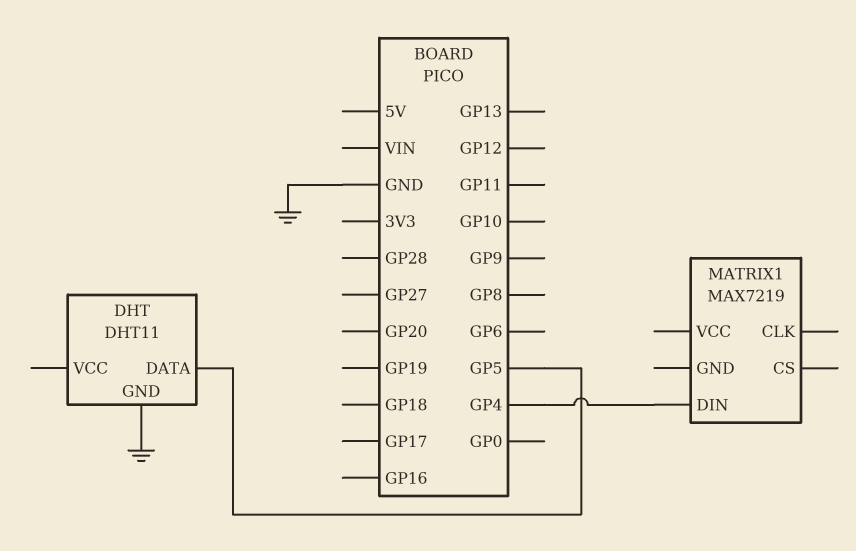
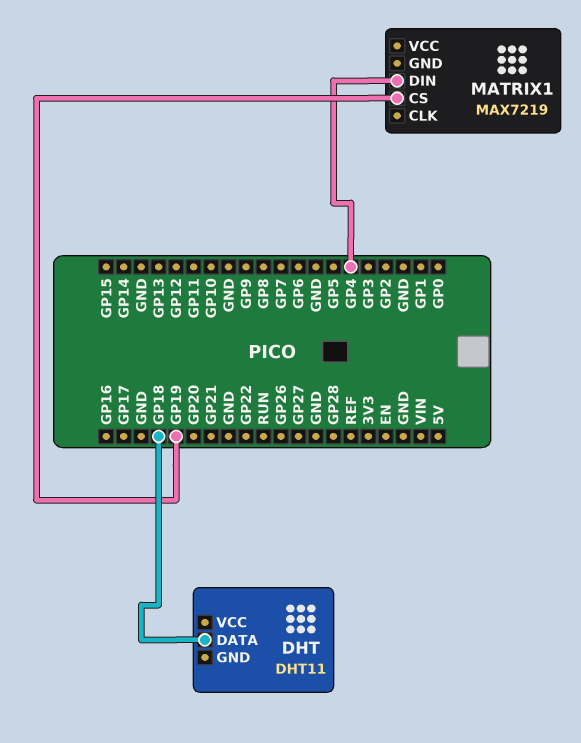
DHT pin DATA: GP5 -> GP18
DHT pin GND: GND -> none
MATRIX1 pin CS: none -> GP19

